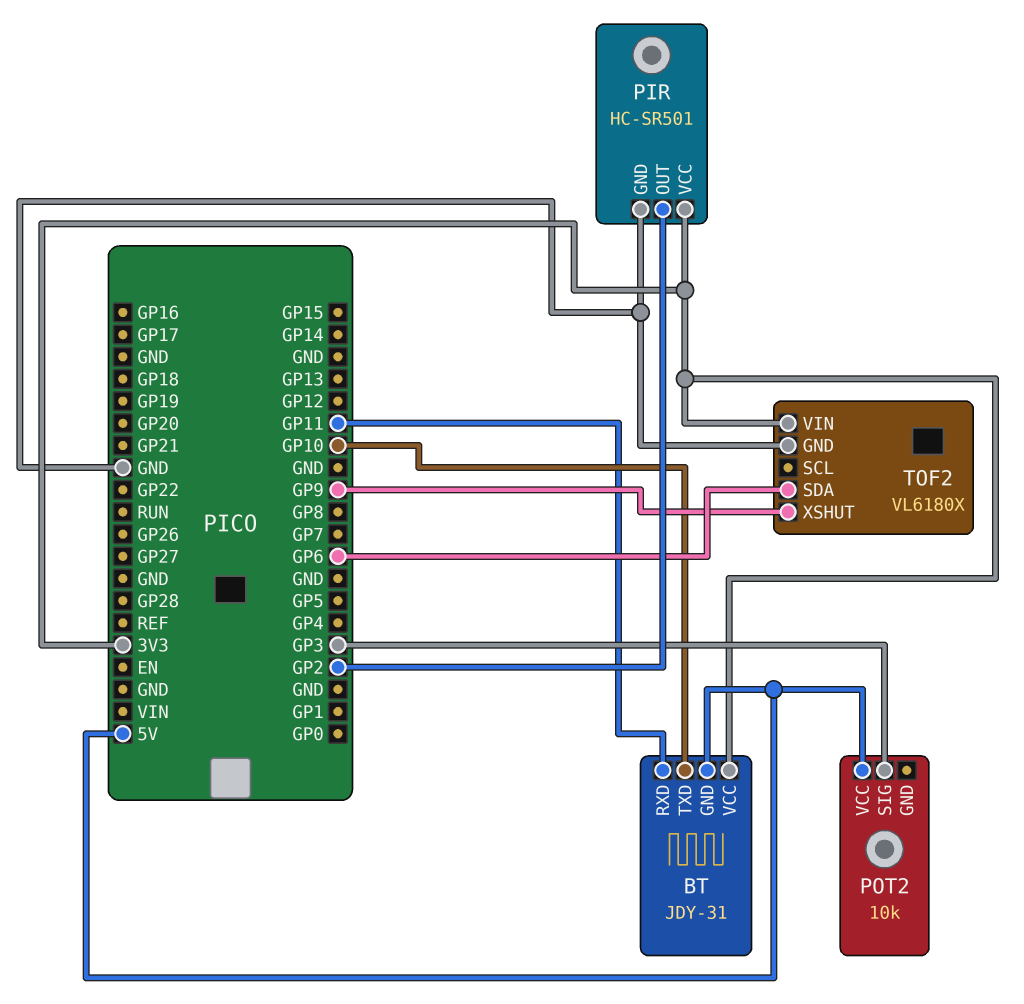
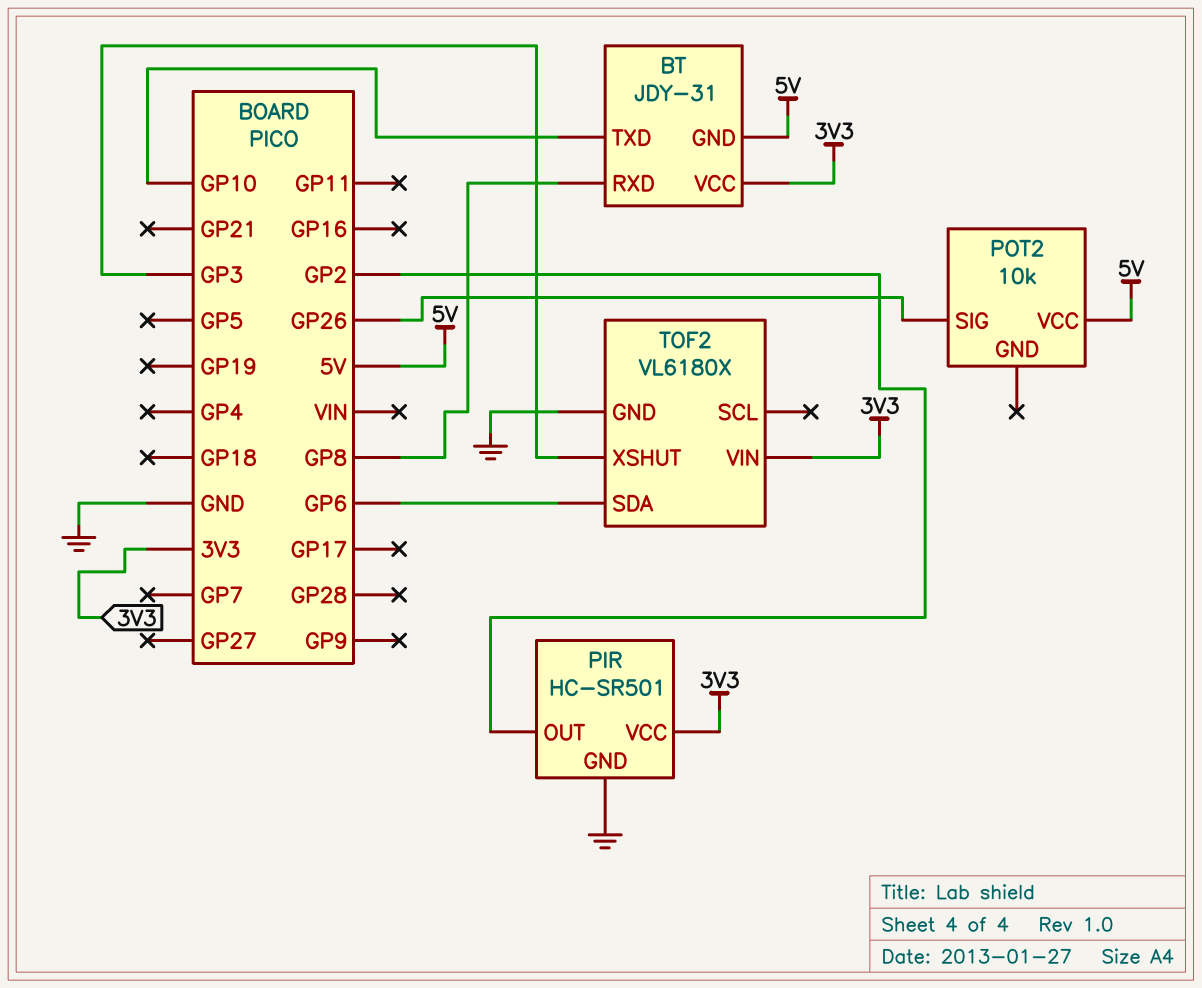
BT pin RXD: GP11 -> GP8
POT2 pin SIG: GP3 -> GP26
TOF2 pin XSHUT: GP9 -> GP3

